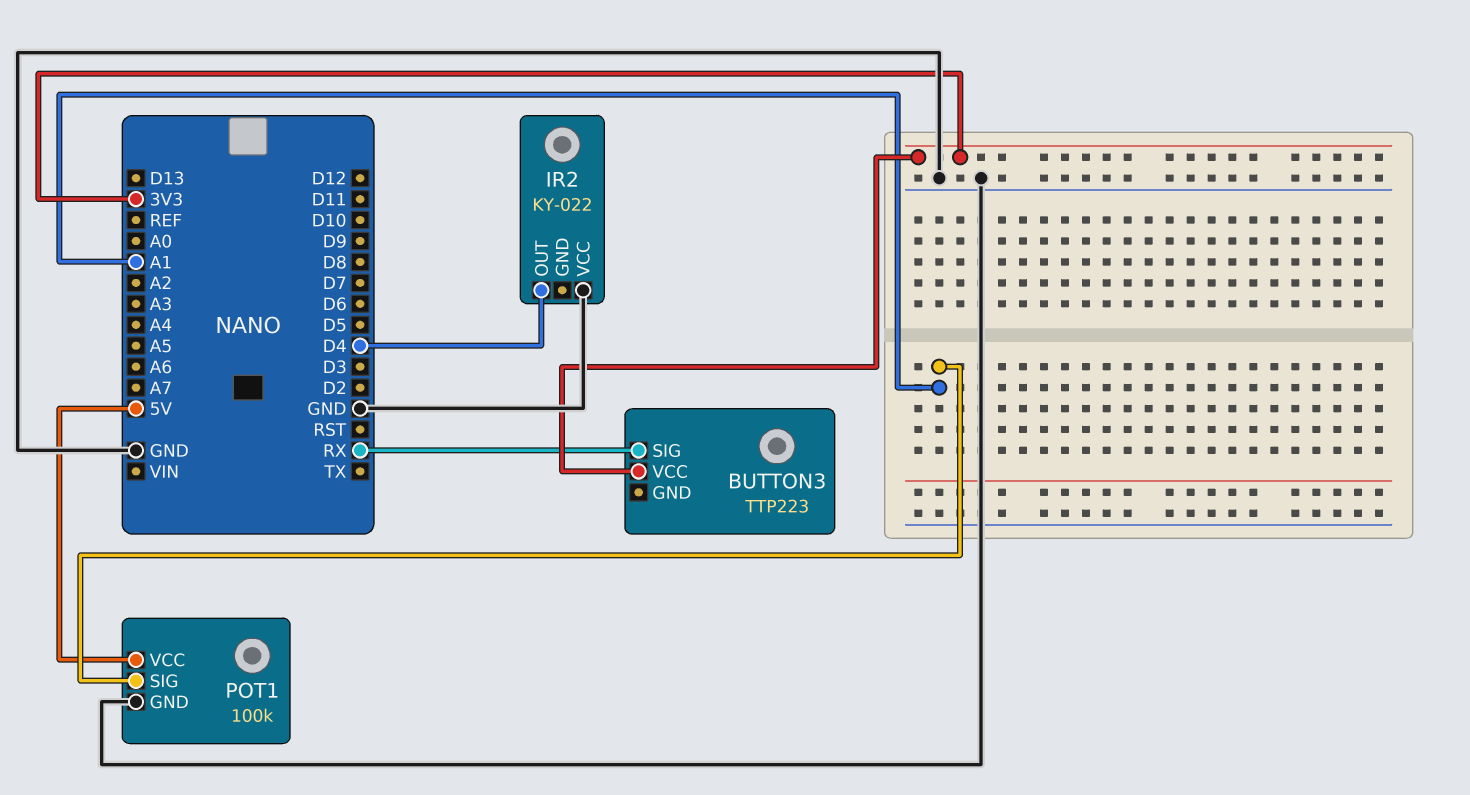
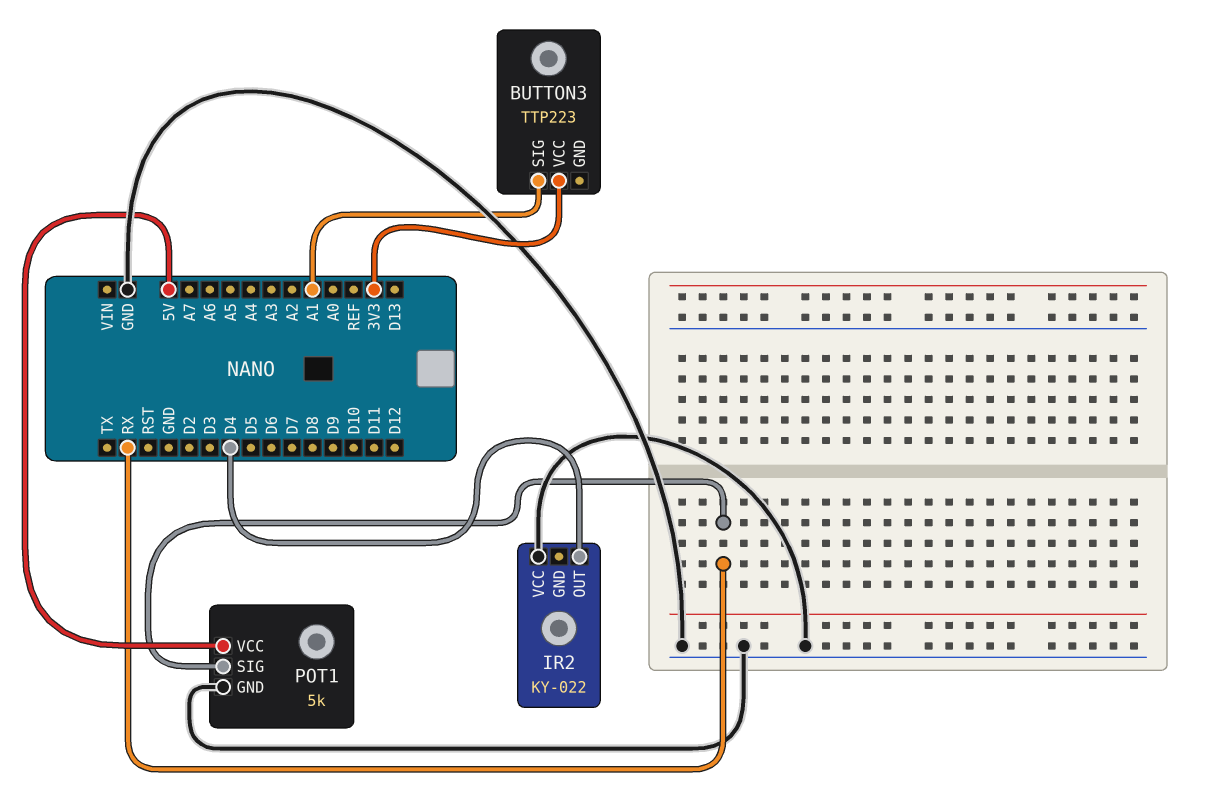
BUTTON3 pin SIG: RX -> A1
POT1: 100k -> 5k
POT1 pin SIG: A1 -> RX

